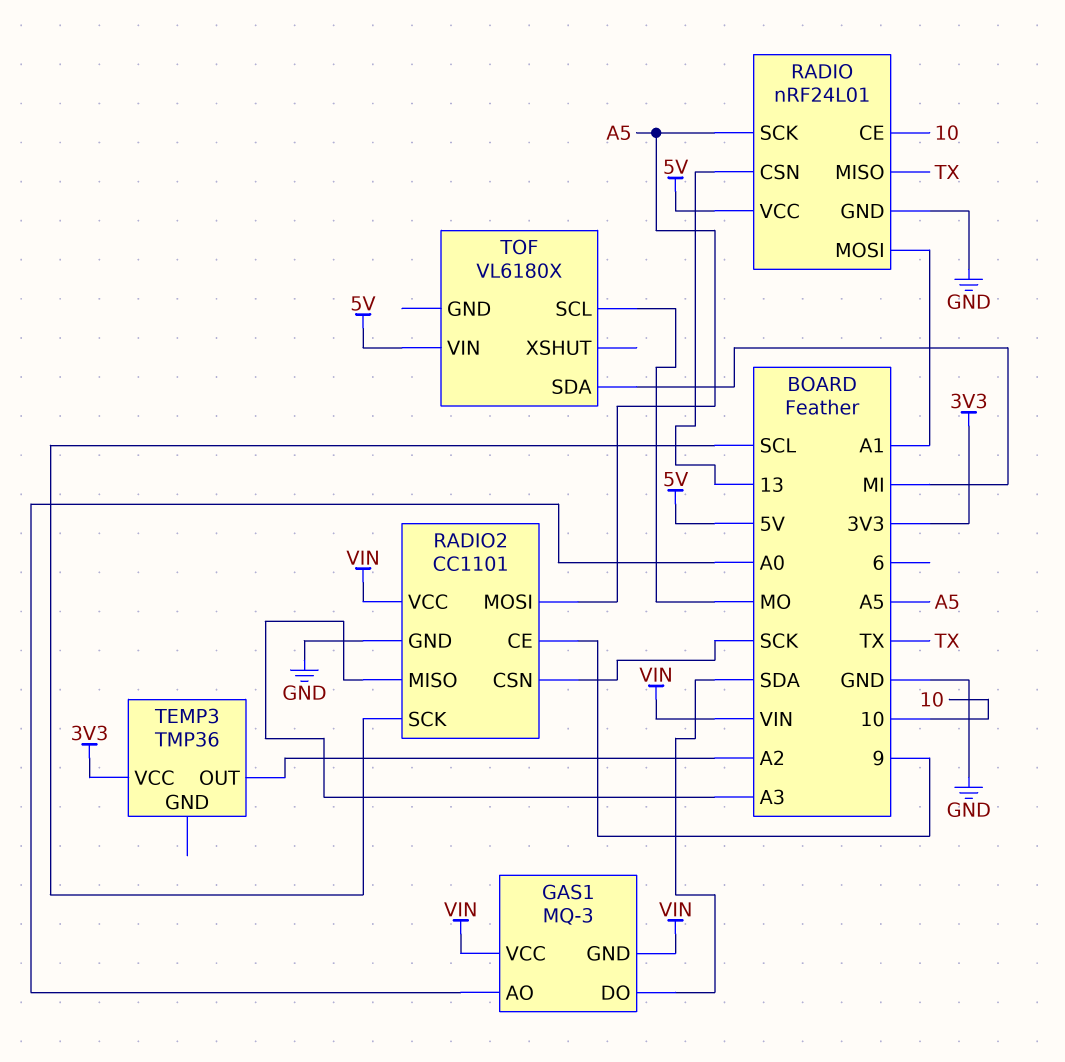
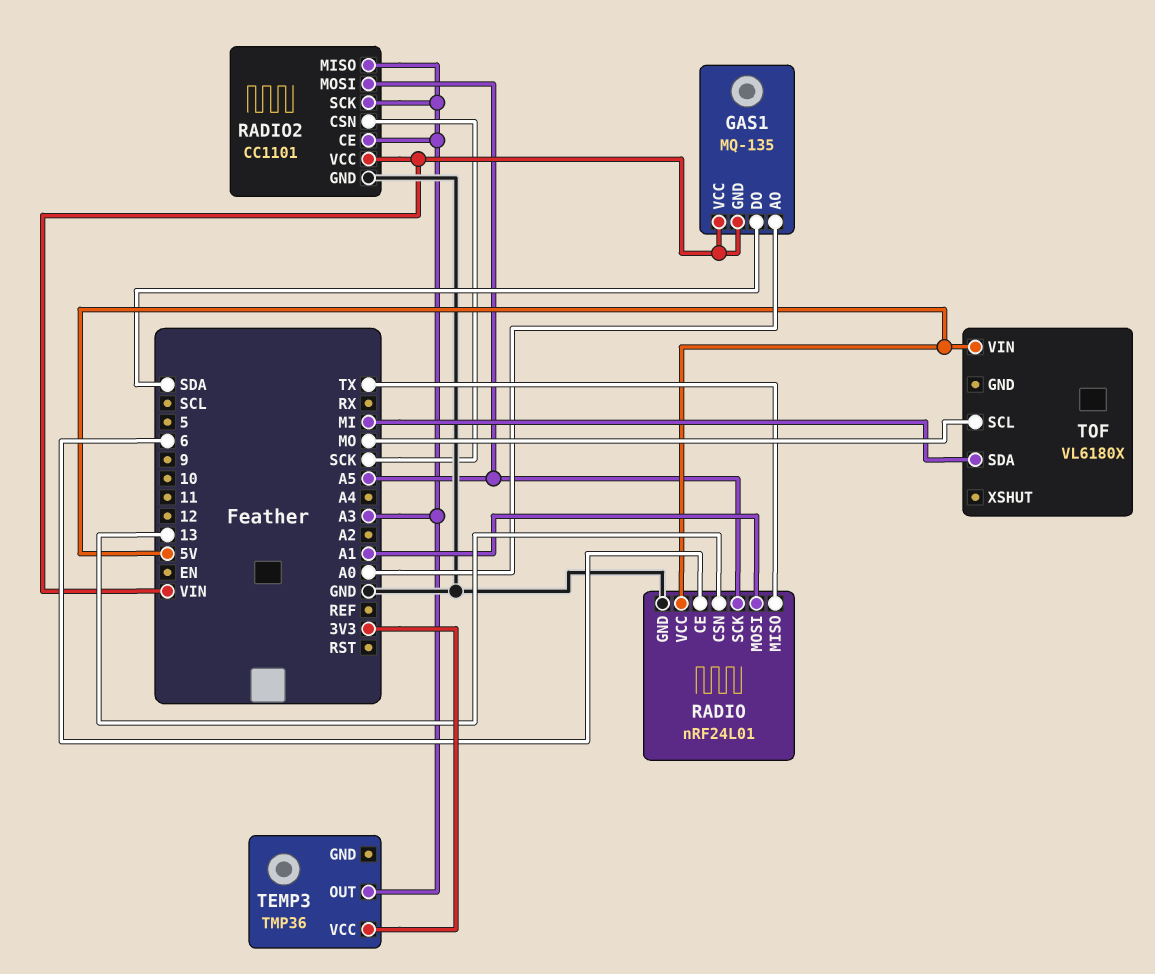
GAS1: MQ-3 -> MQ-135
RADIO pin CE: 10 -> 6
RADIO2 pin CE: 9 -> A3
RADIO2 pin SCK: SCL -> A3
TEMP3 pin OUT: A2 -> A3

